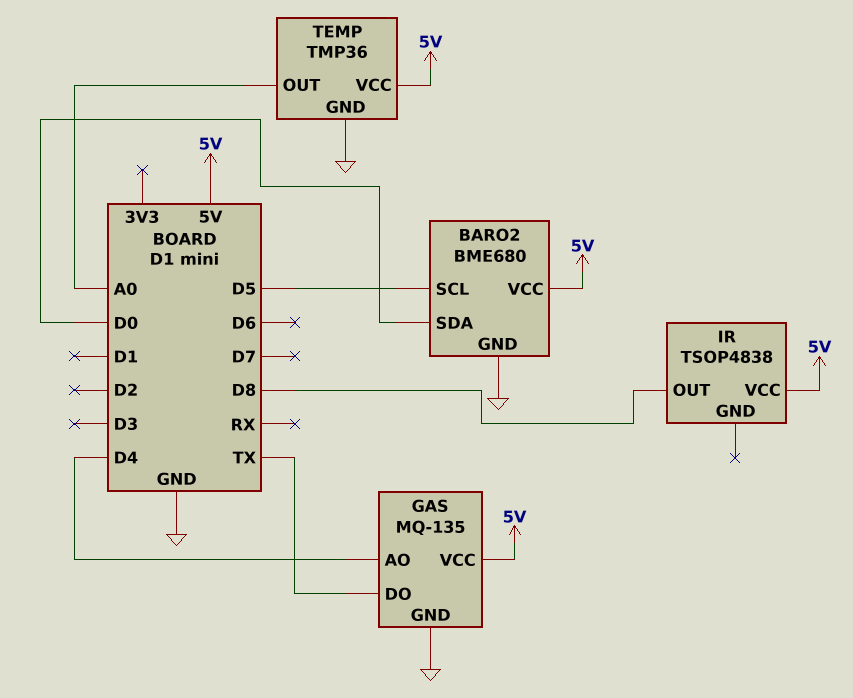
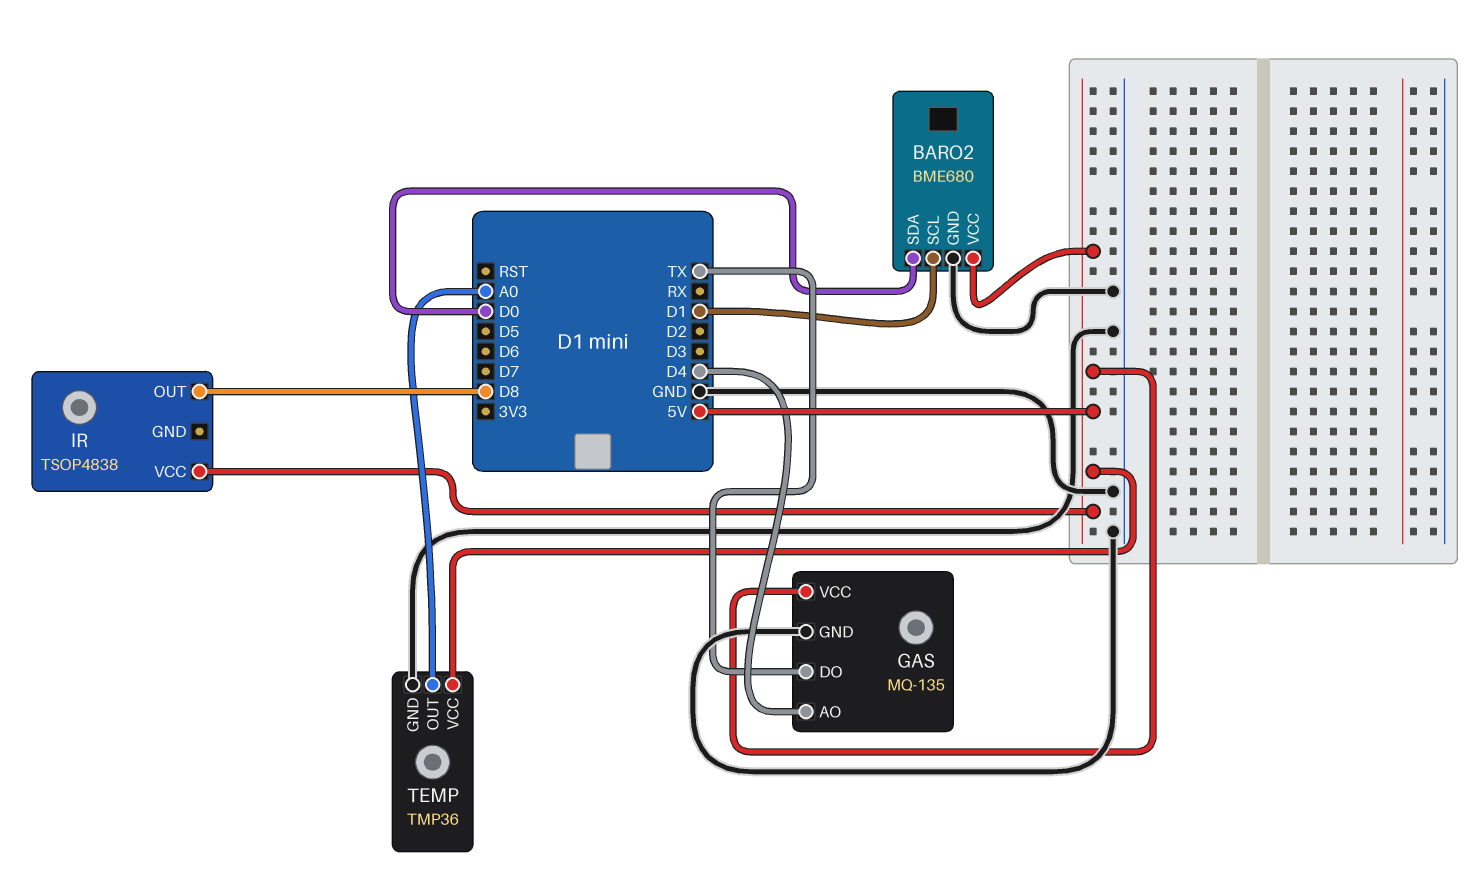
BARO2 pin SCL: D5 -> D1

